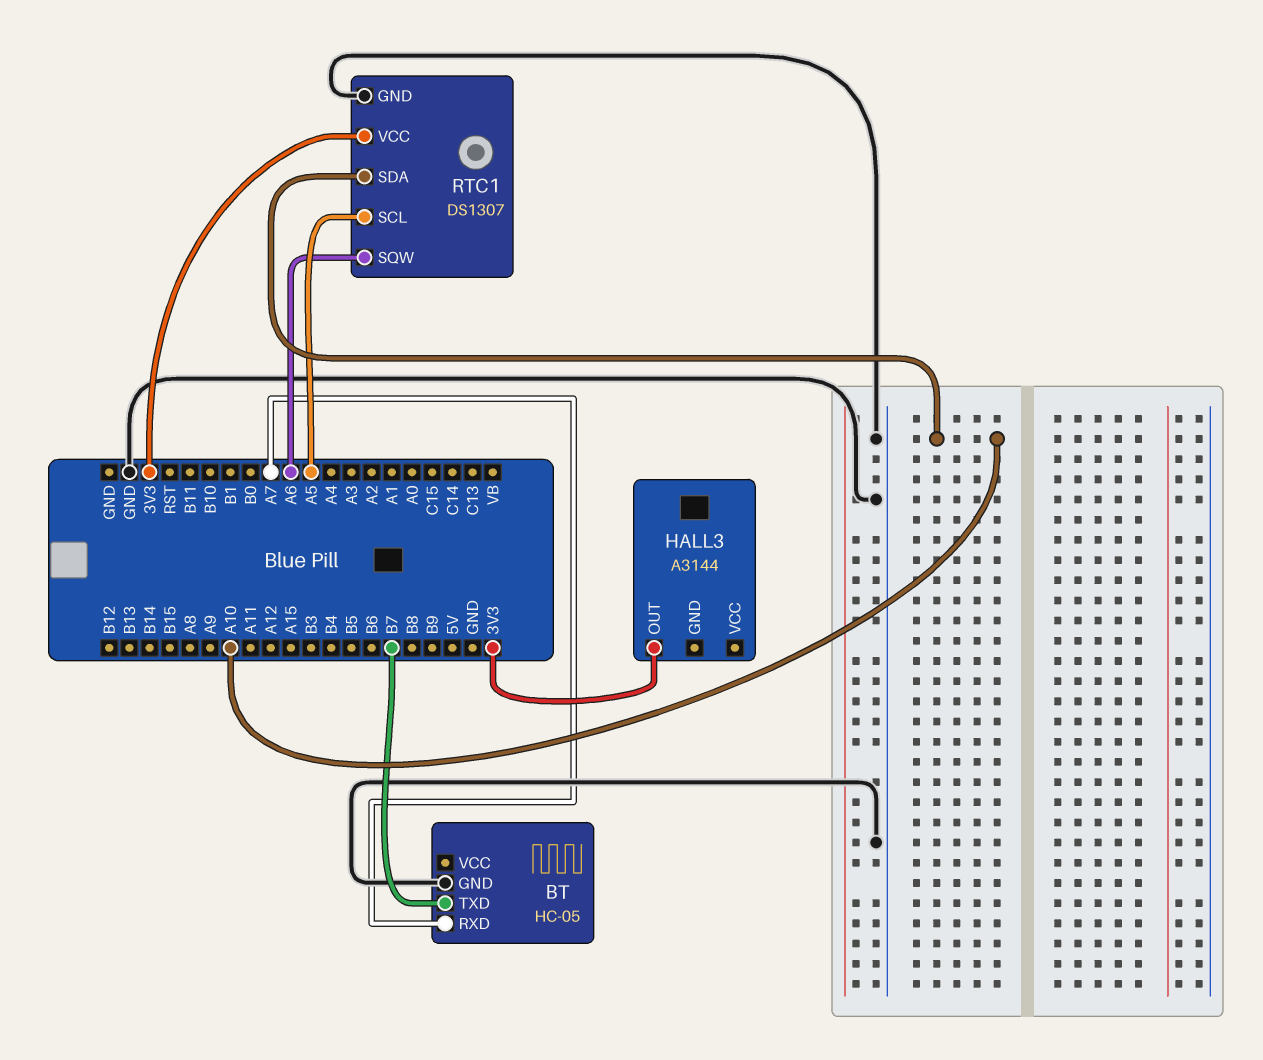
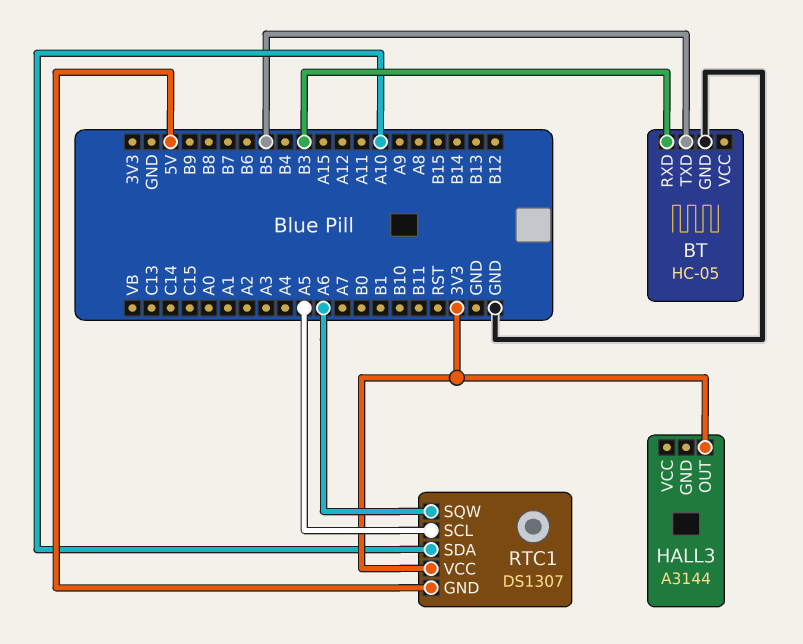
BT pin RXD: A7 -> B3
BT pin TXD: B7 -> B5
RTC1 pin GND: GND -> 5V

